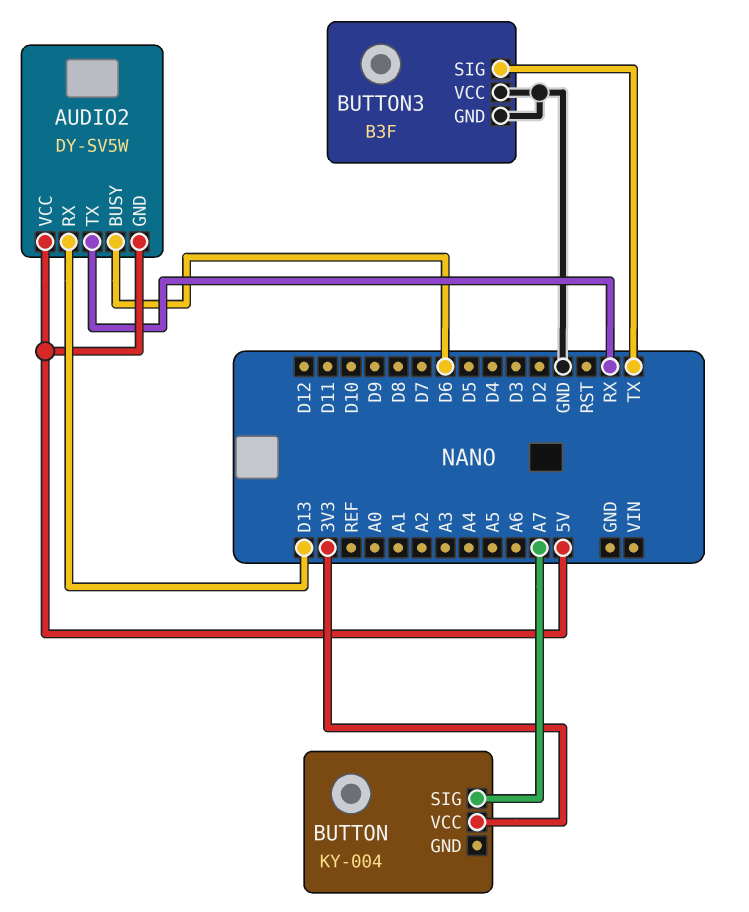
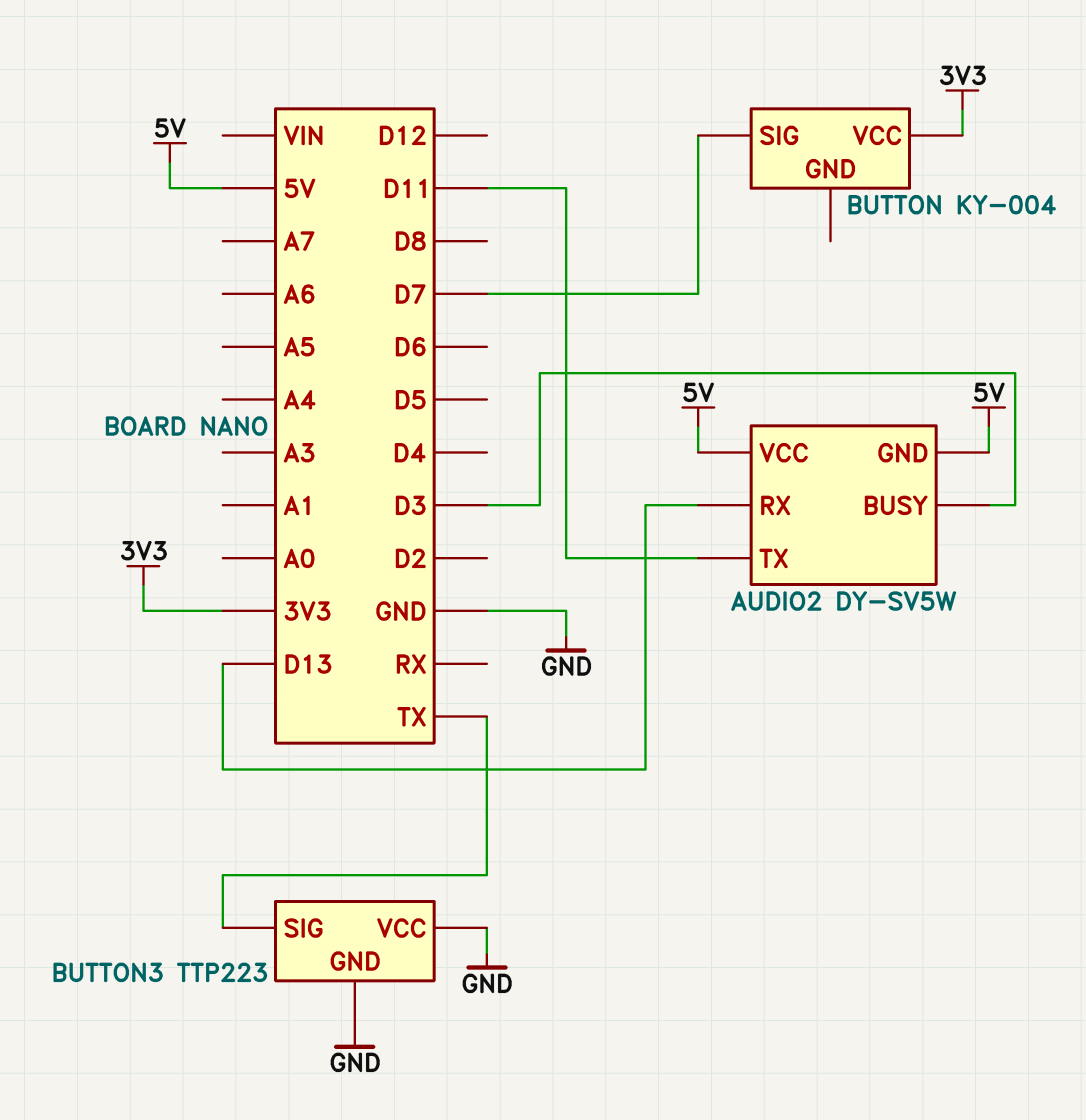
AUDIO2 pin BUSY: D6 -> D3
AUDIO2 pin TX: RX -> D11
BUTTON pin SIG: A7 -> D7
BUTTON3: B3F -> TTP223

